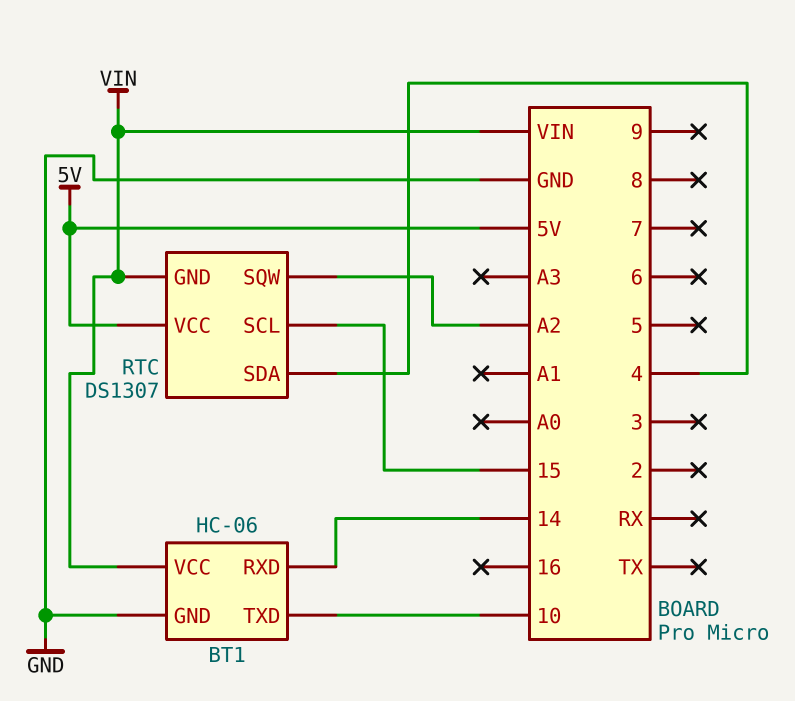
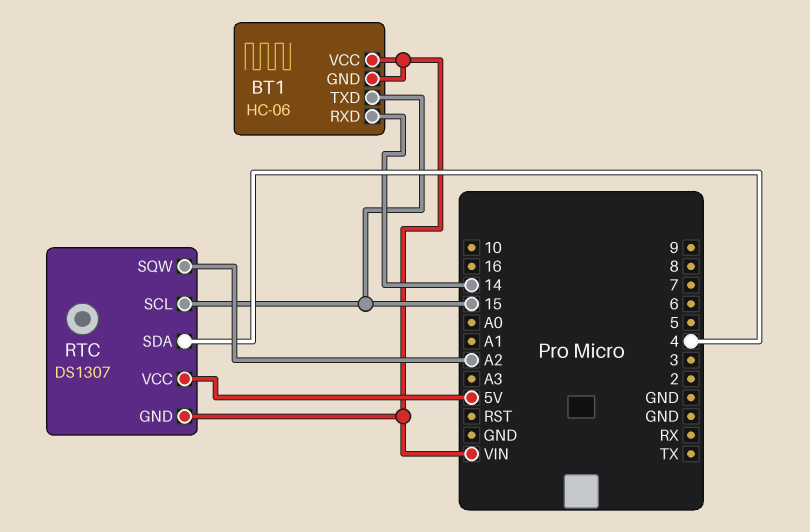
BT1 pin GND: GND -> VIN
BT1 pin TXD: 10 -> 15

